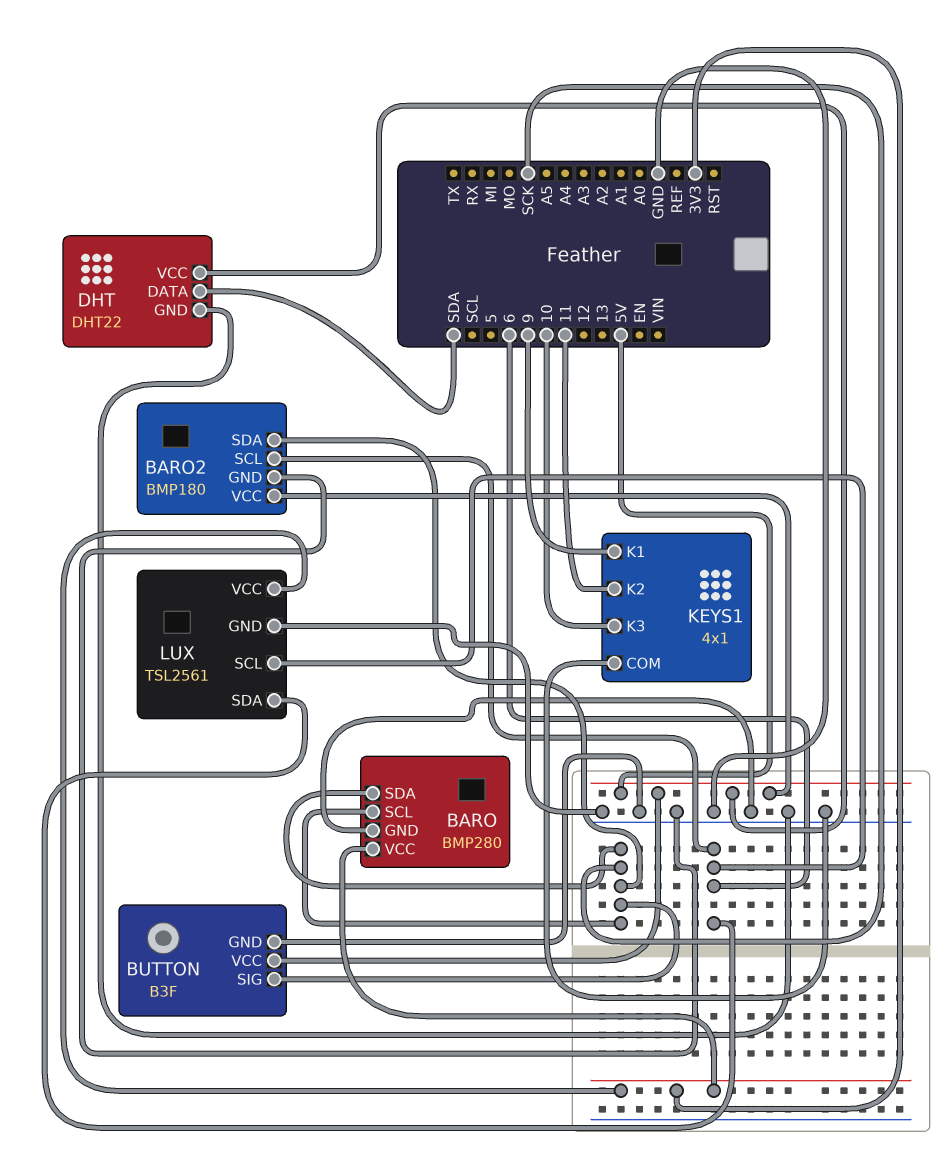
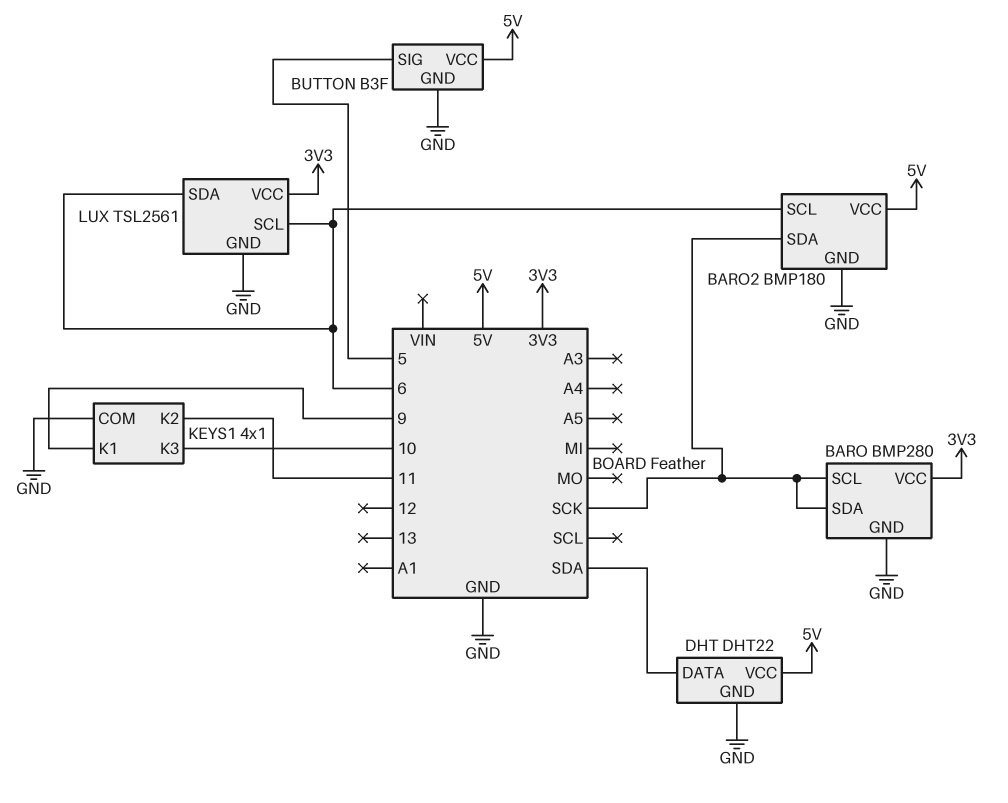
BUTTON pin SIG: SCK -> 5

